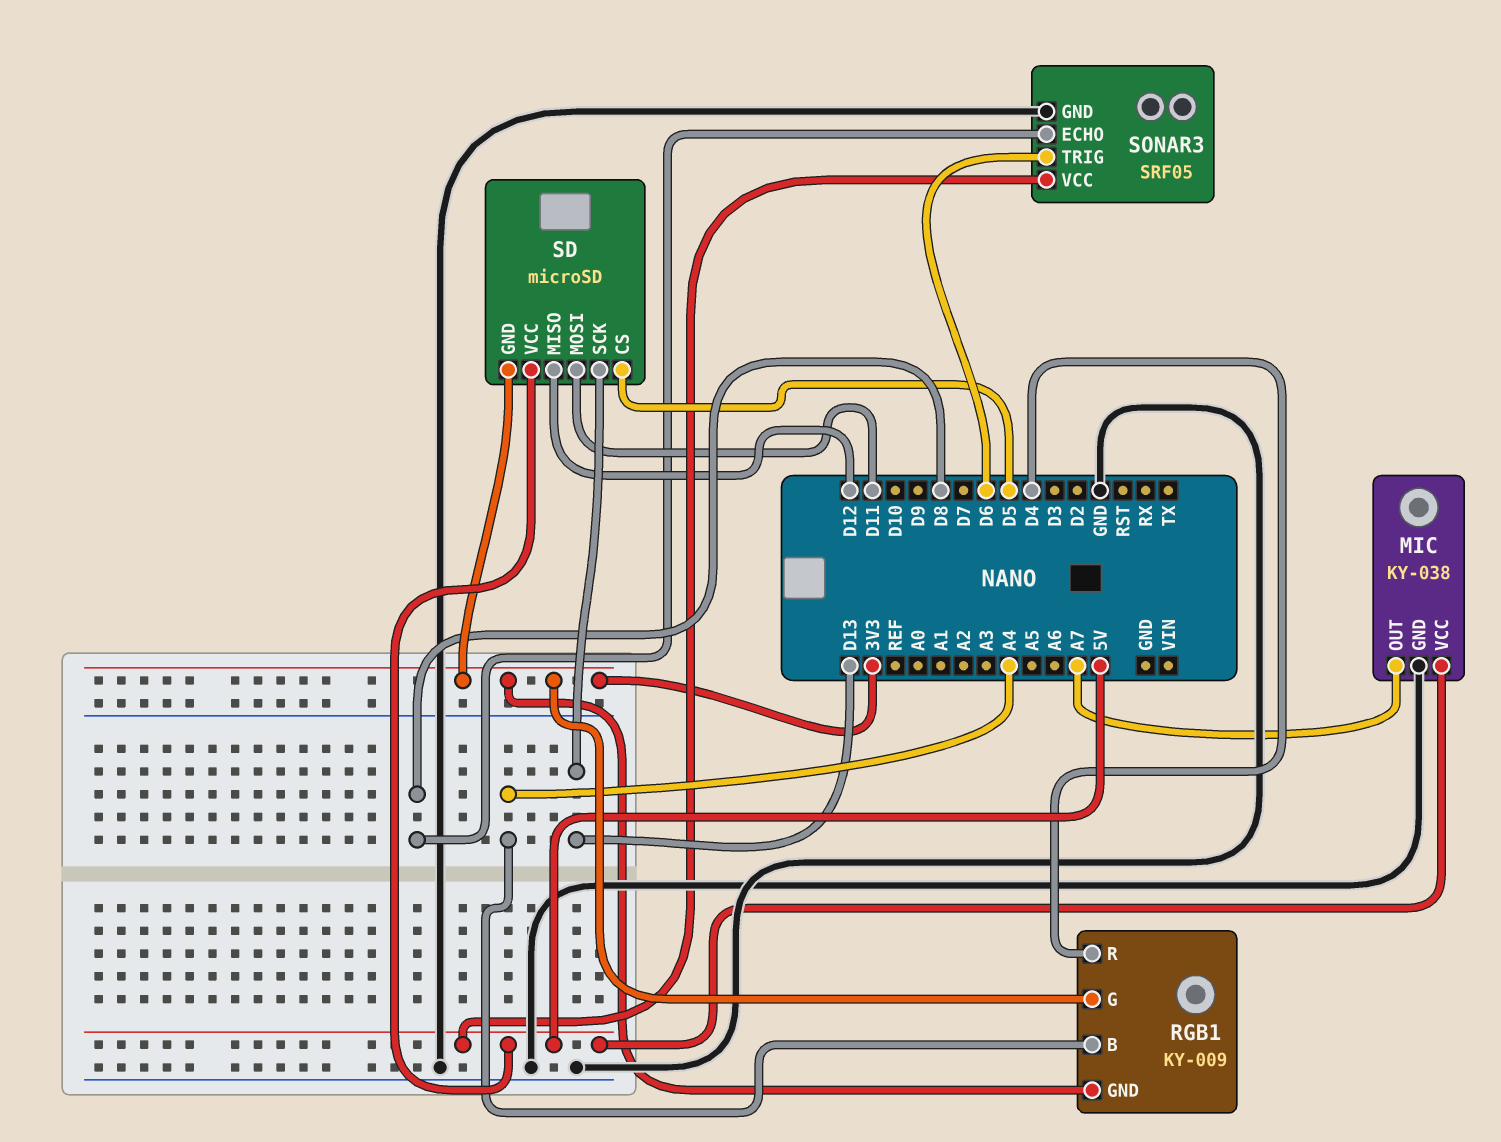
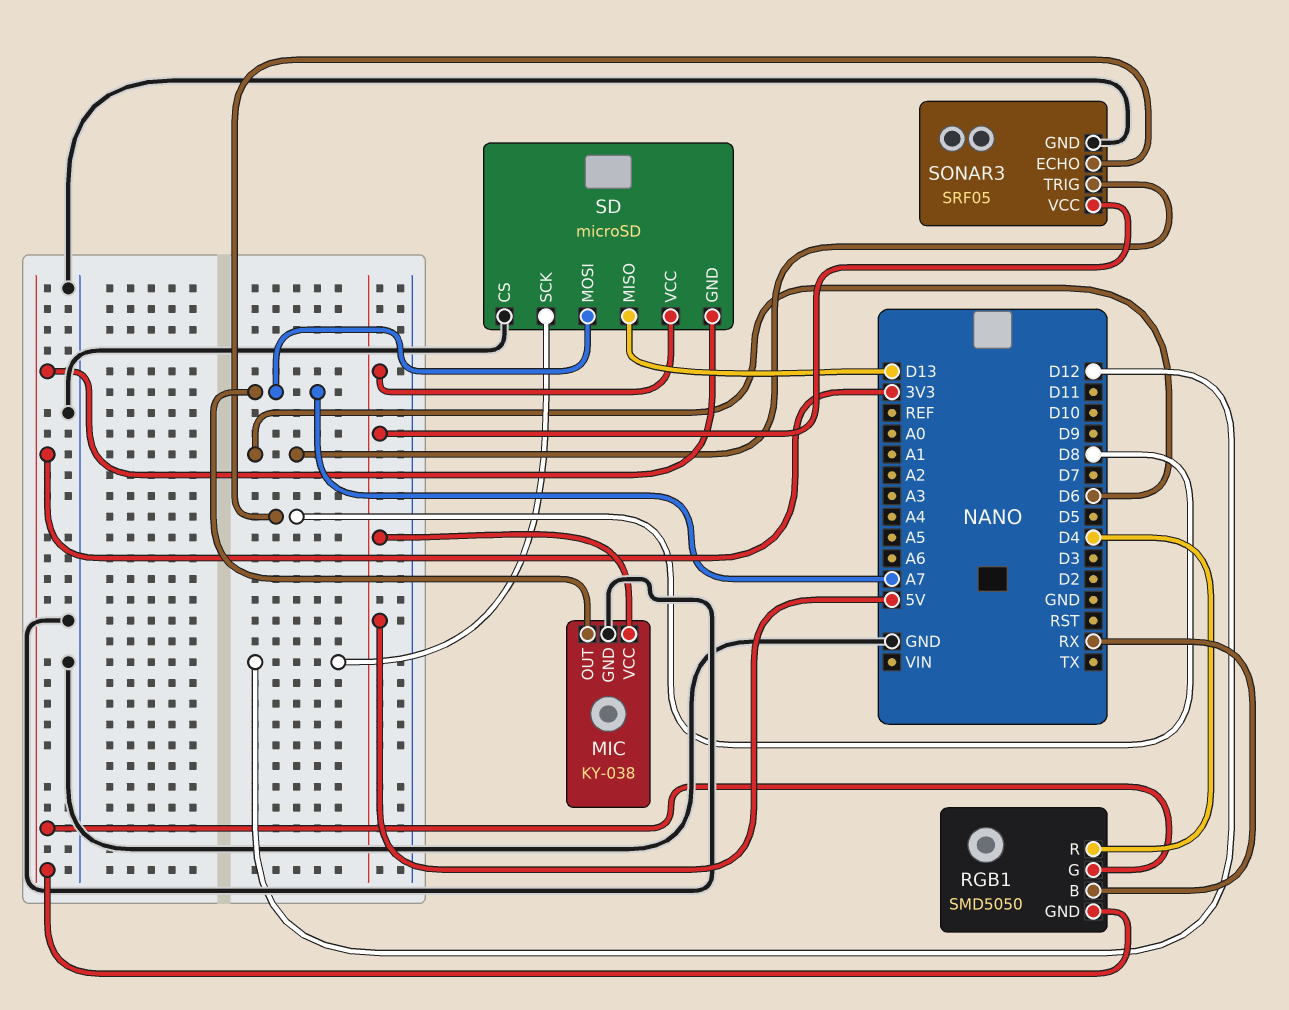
RGB1: KY-009 -> SMD5050
RGB1 pin B: A4 -> RX
SD pin CS: D5 -> GND
SD pin MISO: D12 -> D13
SD pin MOSI: D11 -> A7
SD pin SCK: D13 -> D12

